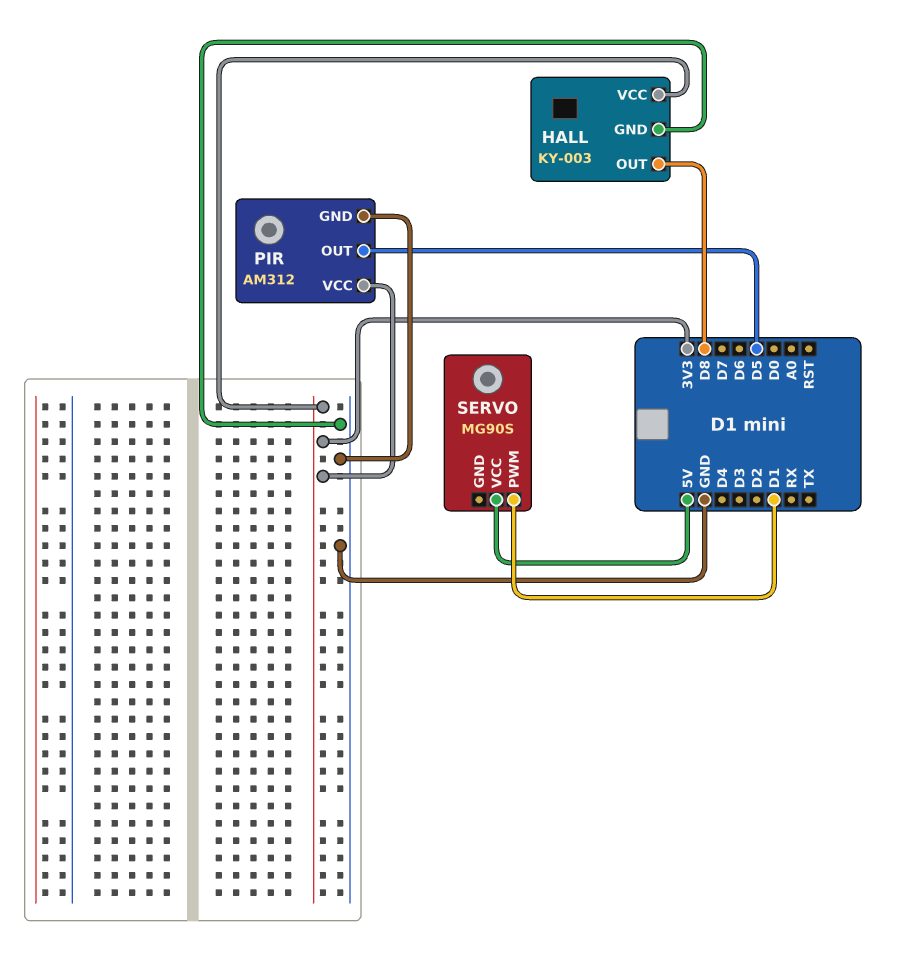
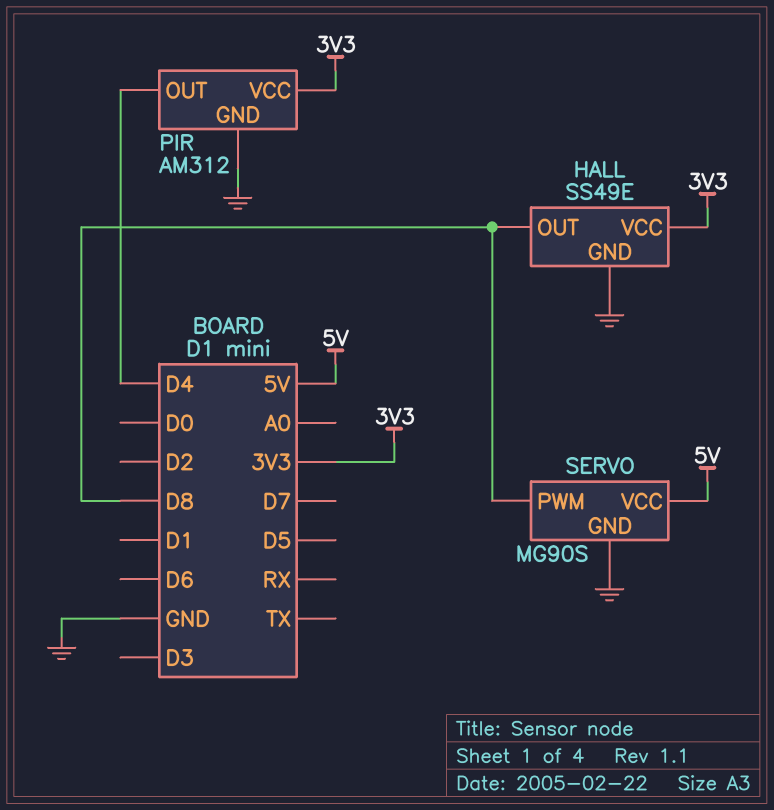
HALL: KY-003 -> SS49E
PIR pin OUT: D5 -> D4
SERVO pin GND: none -> GND
SERVO pin PWM: D1 -> D8

